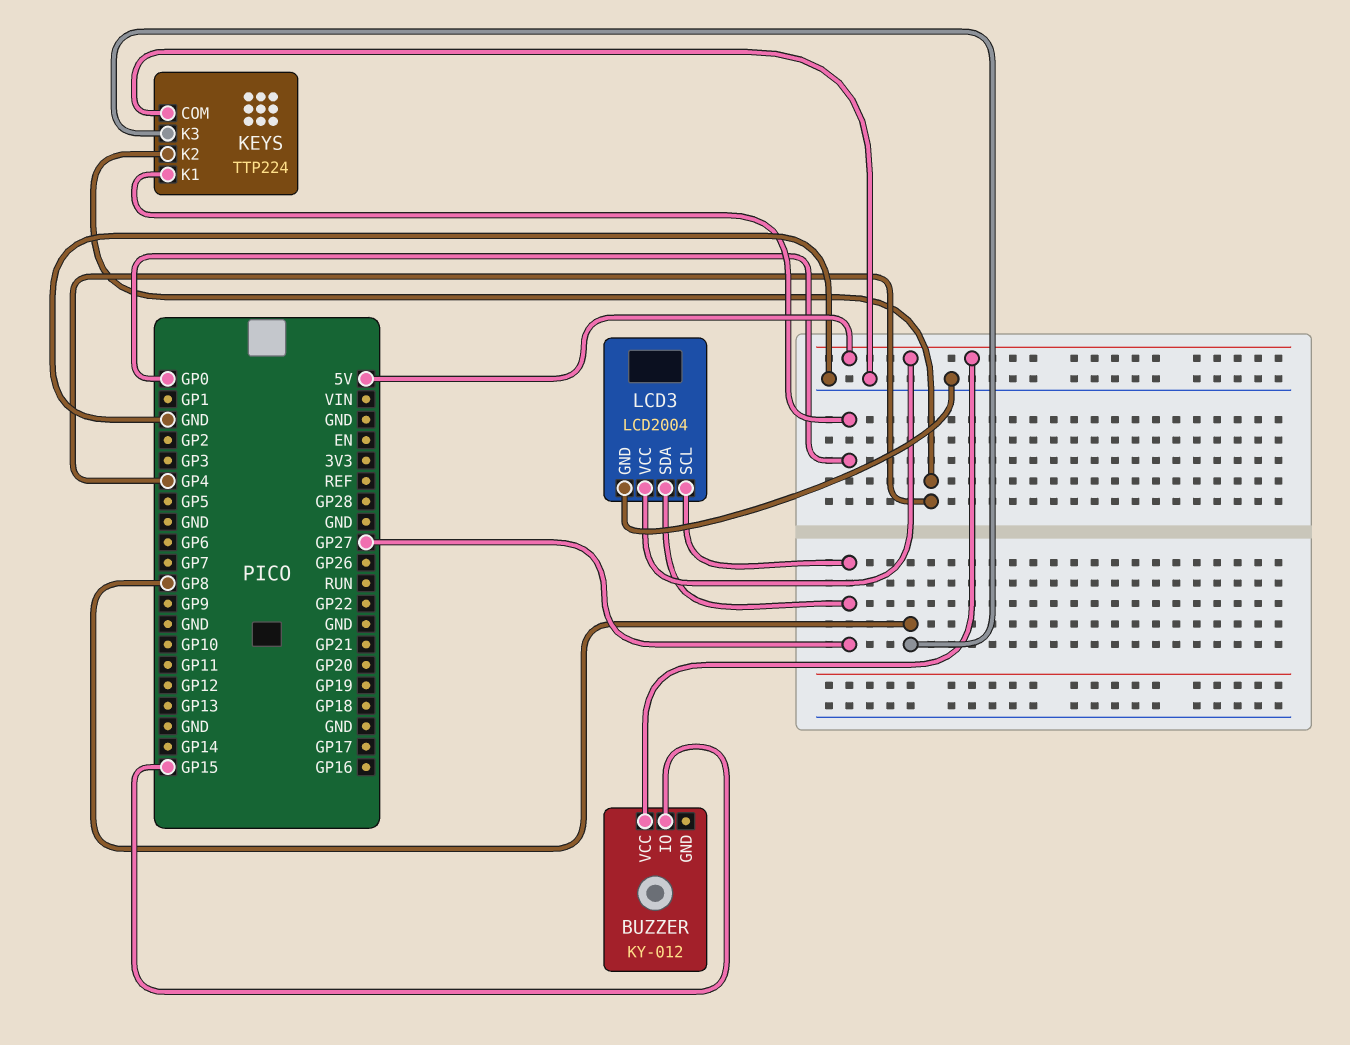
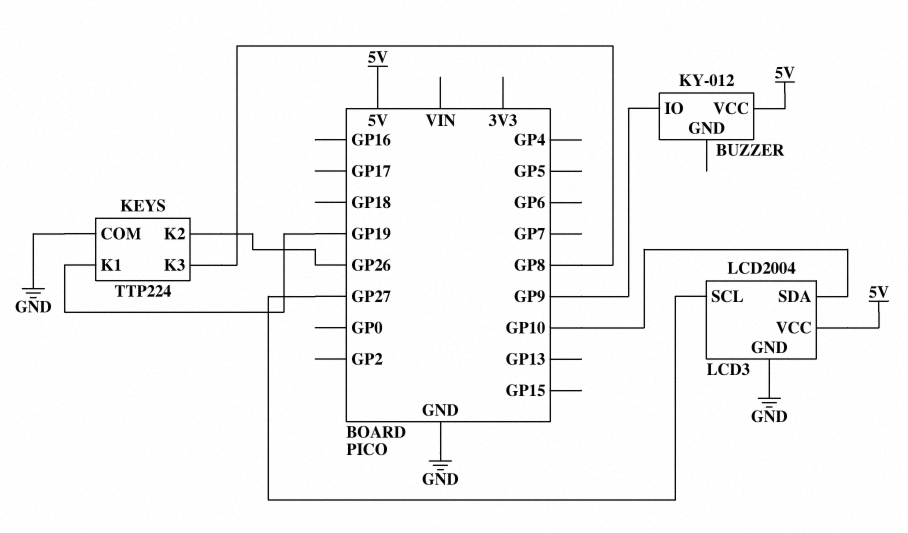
BUZZER pin IO: GP15 -> GP9
KEYS pin K1: GP0 -> GP19
KEYS pin K2: GP4 -> GP26
LCD3 pin SDA: GP27 -> GP10

